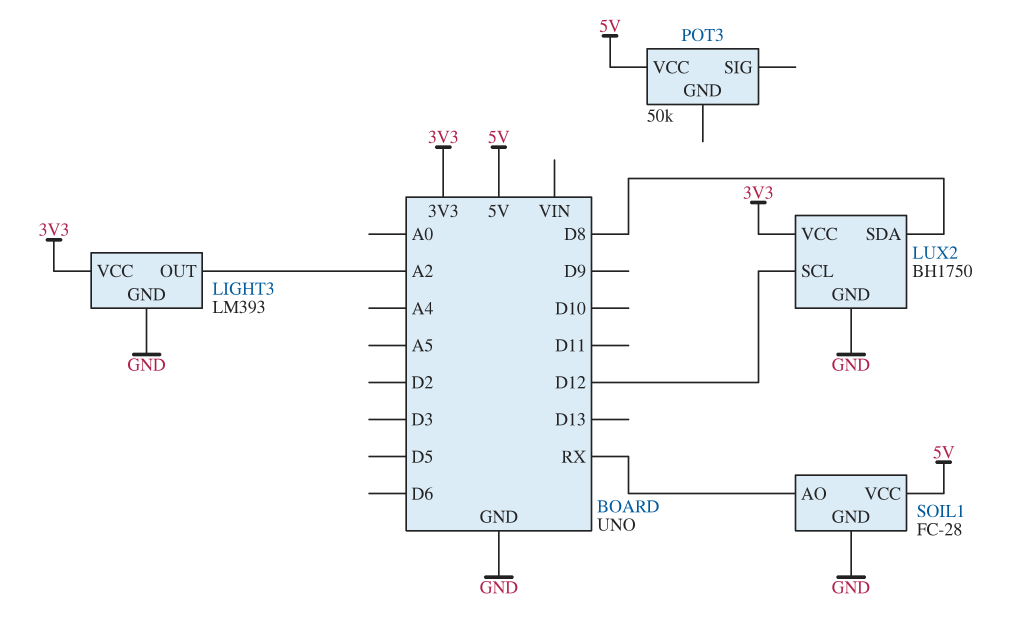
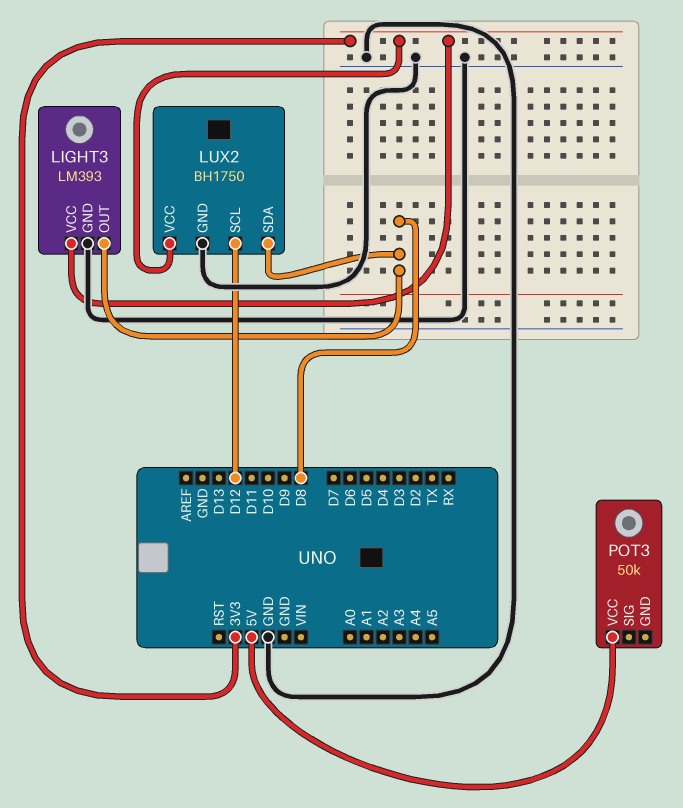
LIGHT3 pin OUT: A2 -> D8
SOIL1: FC-28 -> none
SOIL1 pin AO: RX -> none
SOIL1 pin GND: GND -> none
SOIL1 pin VCC: 5V -> none

